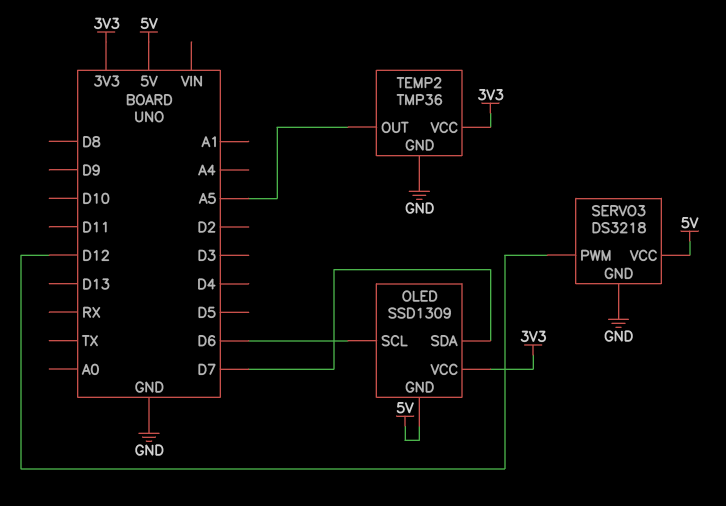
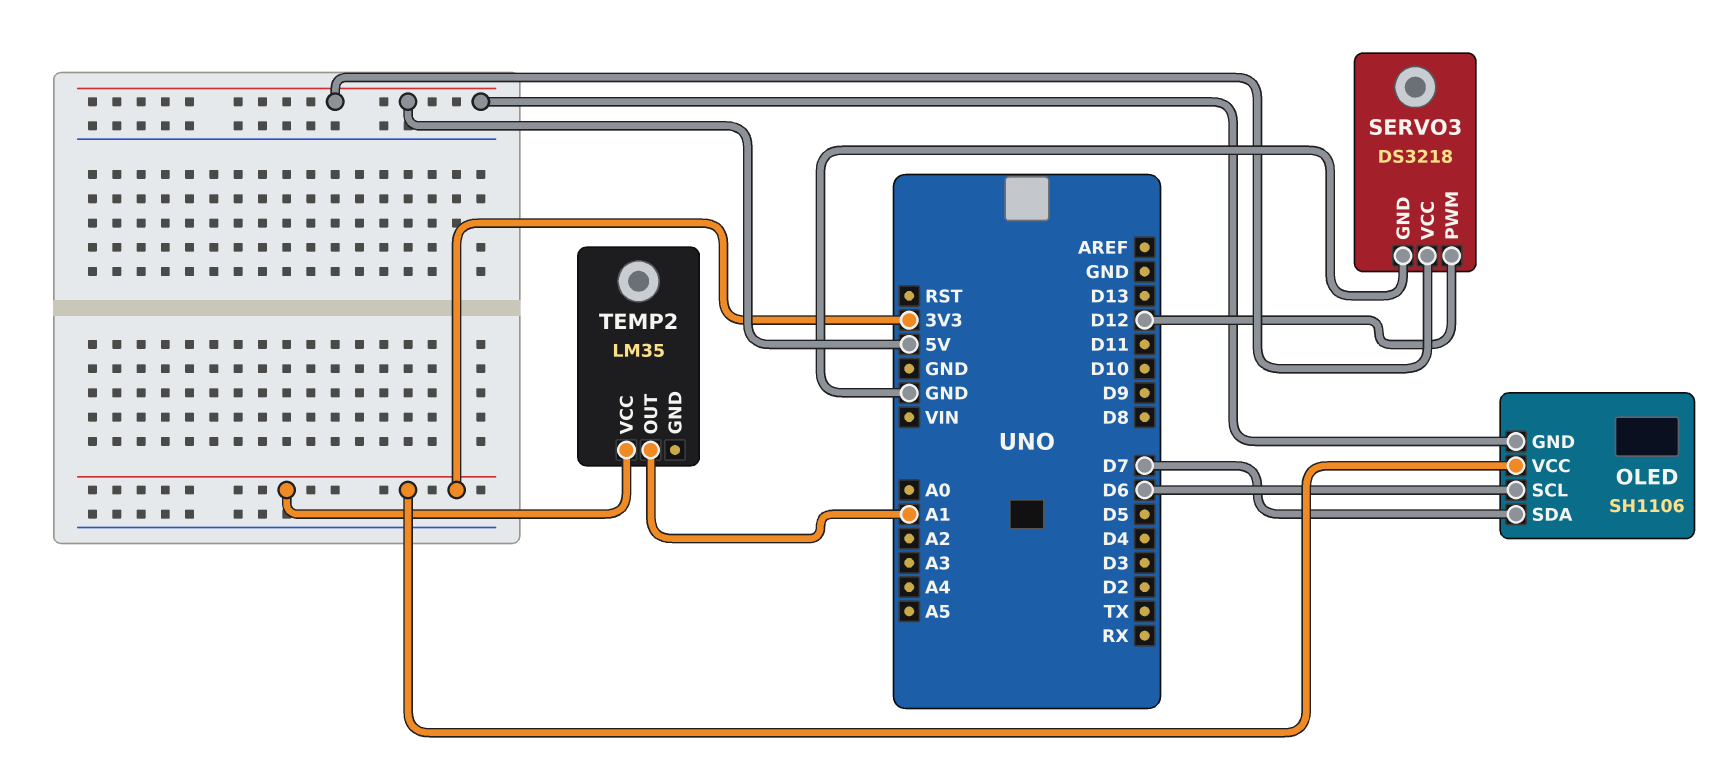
OLED: SSD1309 -> SH1106
TEMP2: TMP36 -> LM35
TEMP2 pin GND: GND -> none
TEMP2 pin OUT: A5 -> A1

